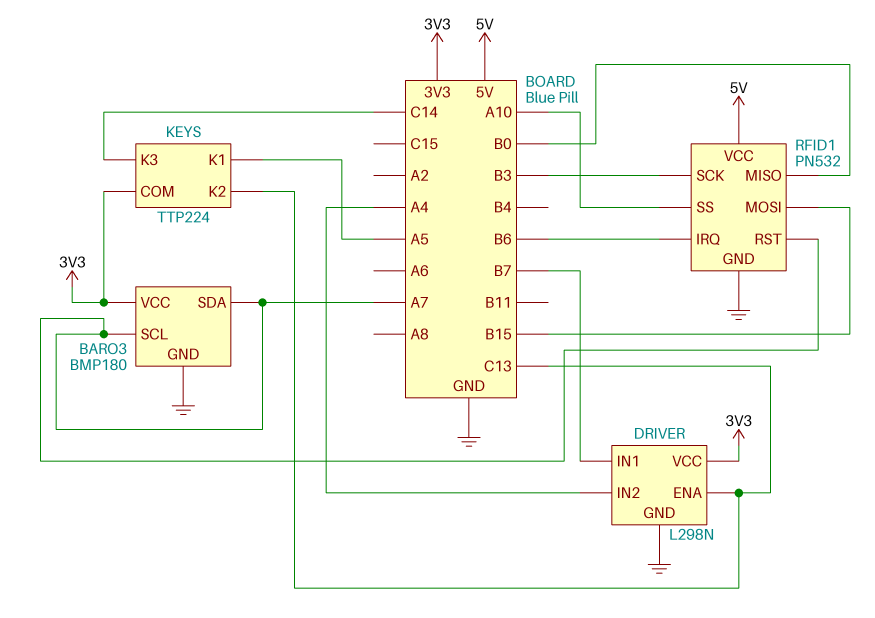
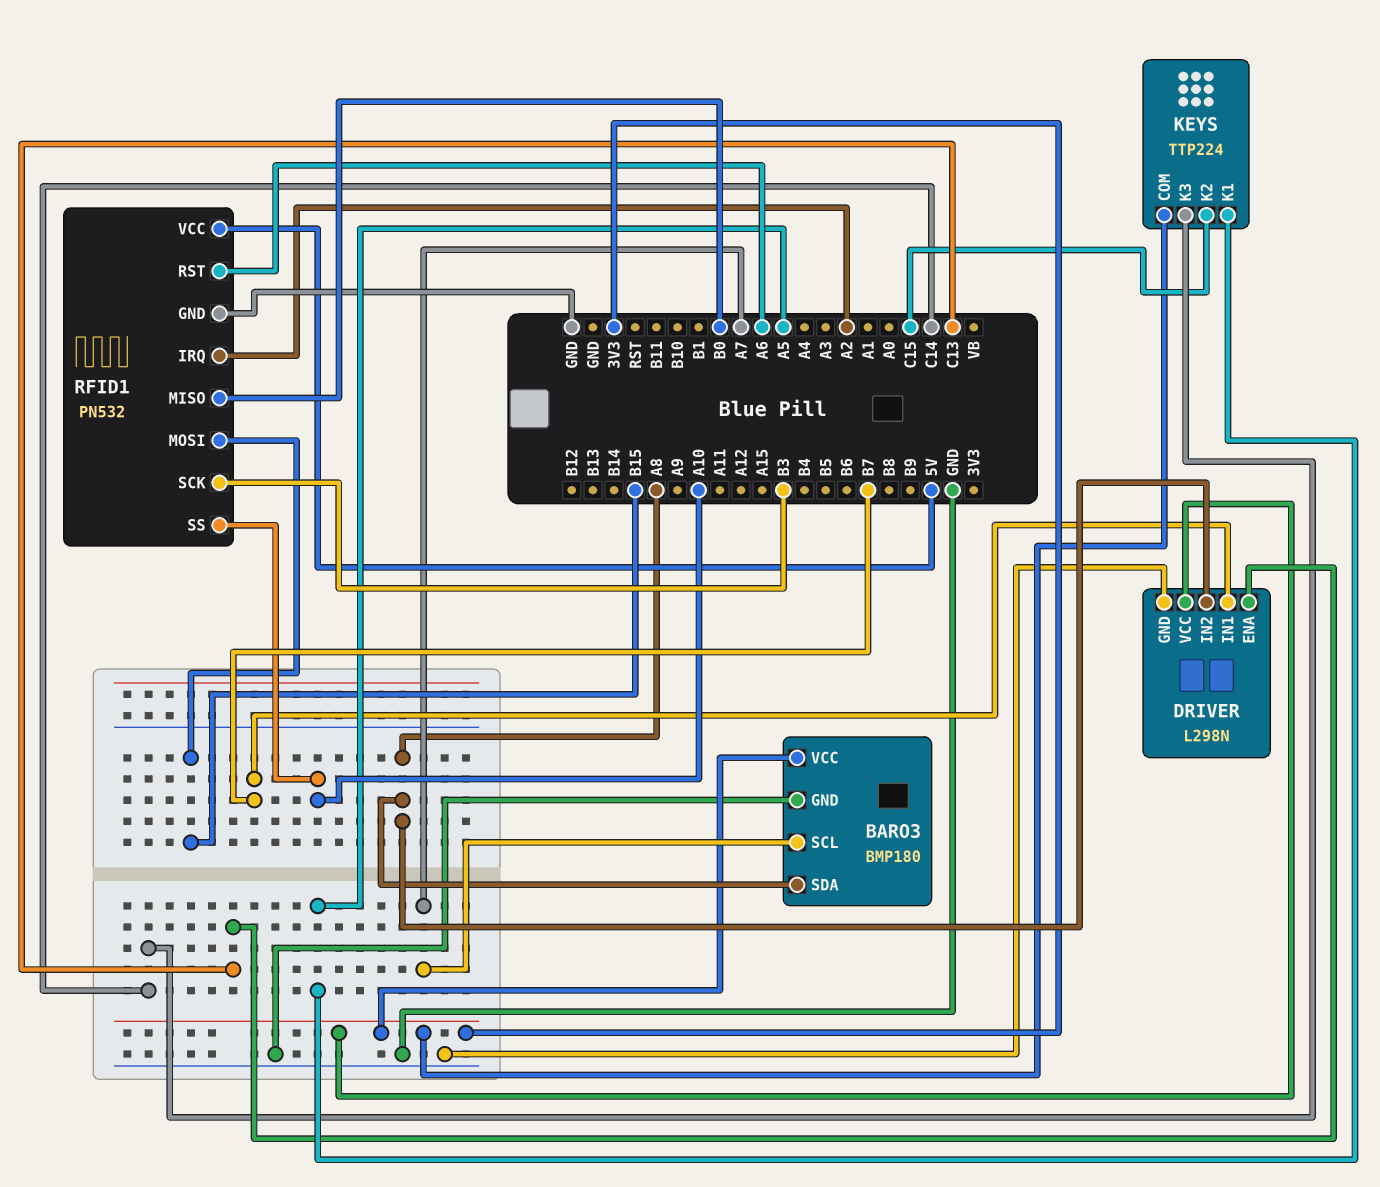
BARO3 pin SDA: A7 -> A8
DRIVER pin IN2: A4 -> A8
KEYS pin K2: C13 -> C15
RFID1 pin IRQ: B6 -> A2
RFID1 pin RST: A7 -> A6

